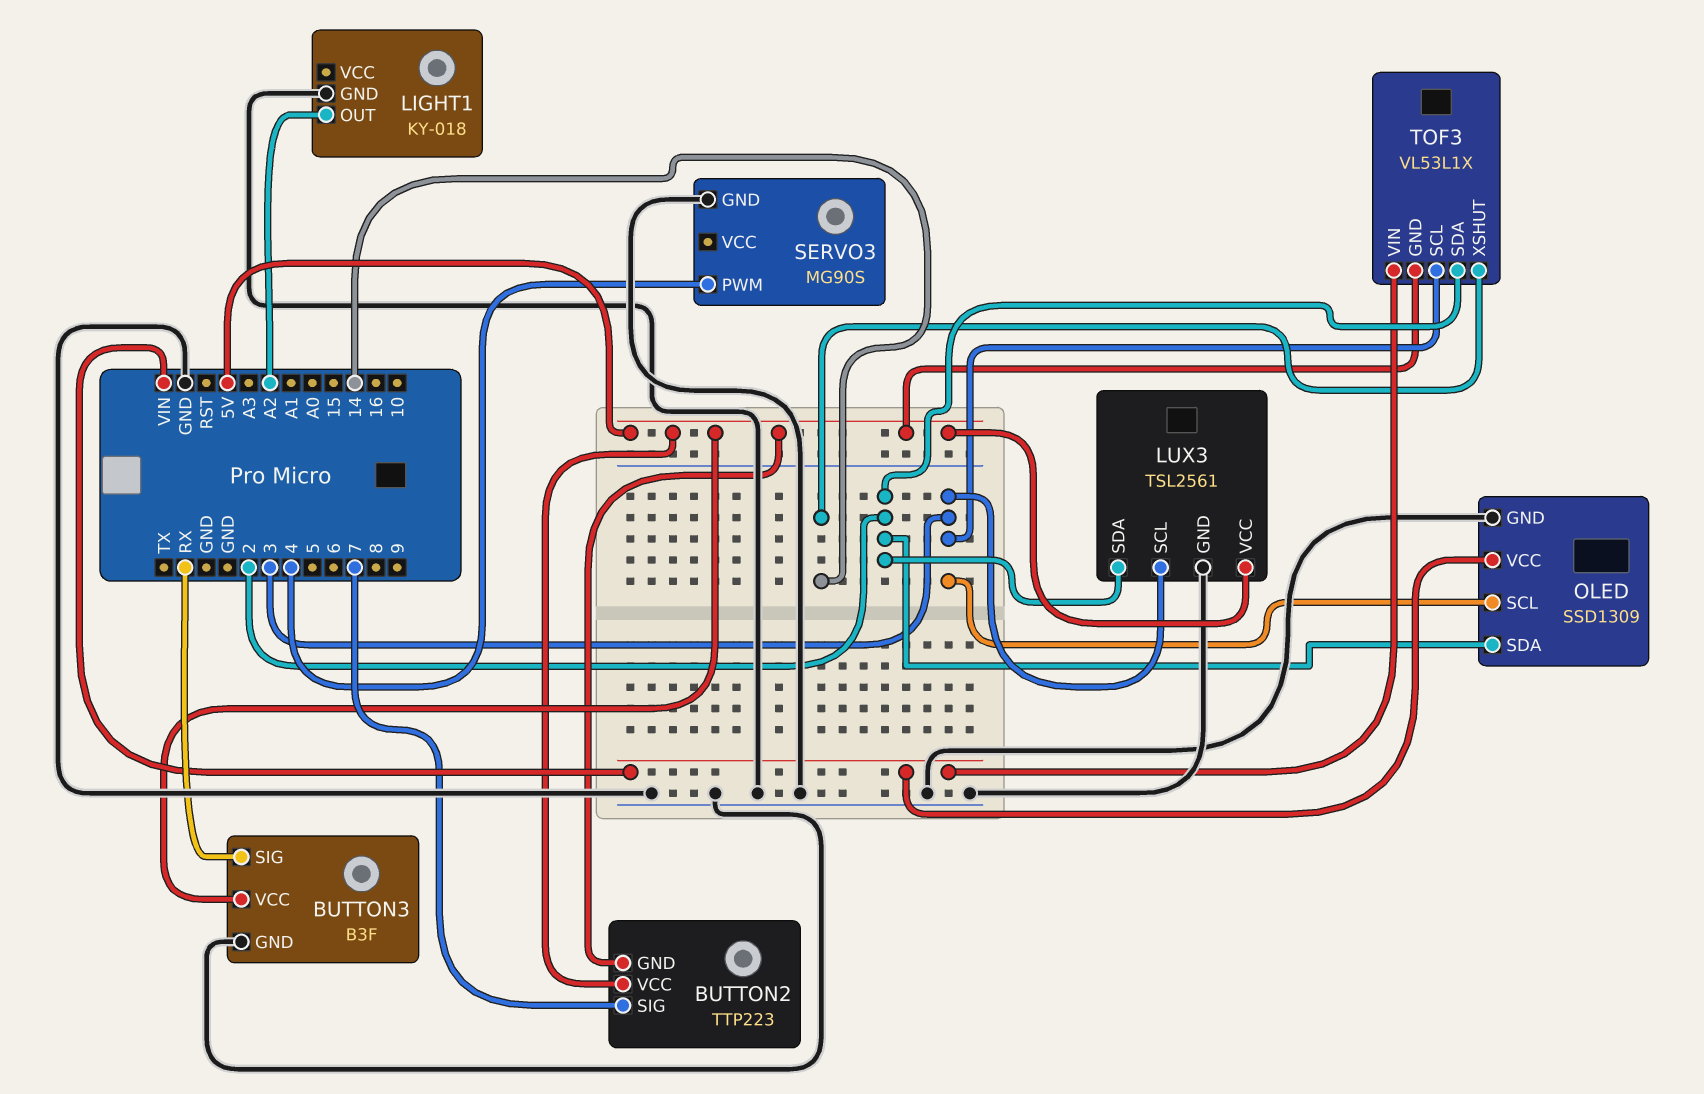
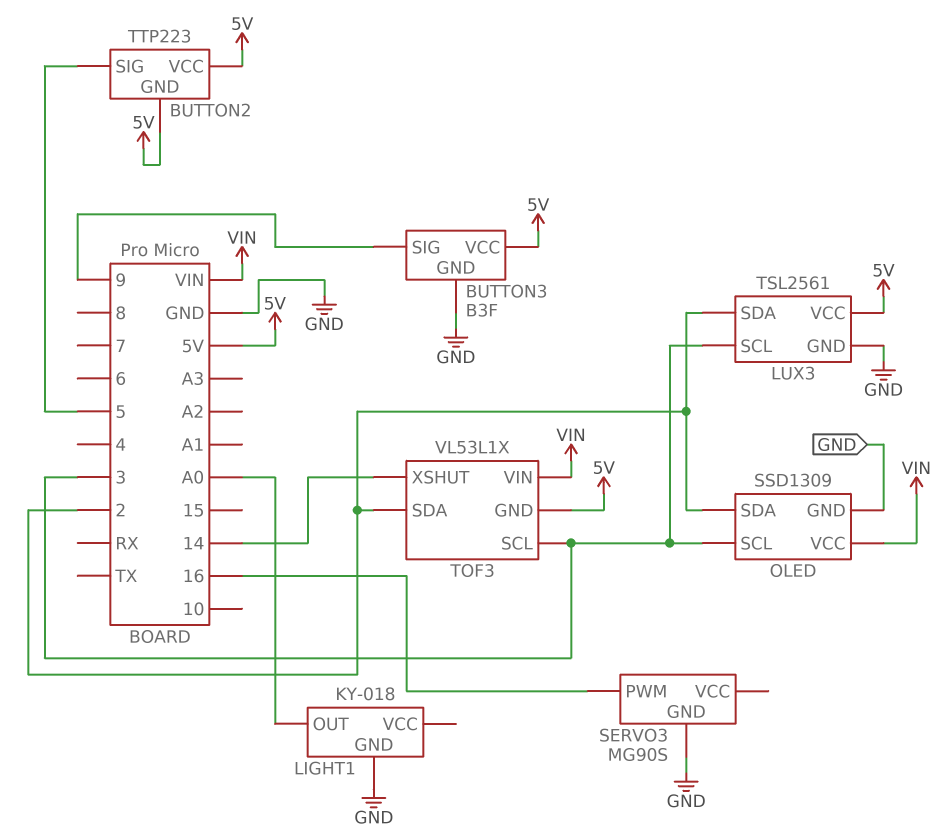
BUTTON2 pin SIG: 7 -> 5
BUTTON3 pin SIG: RX -> 9
LIGHT1 pin OUT: A2 -> A0
SERVO3 pin PWM: 4 -> 16

